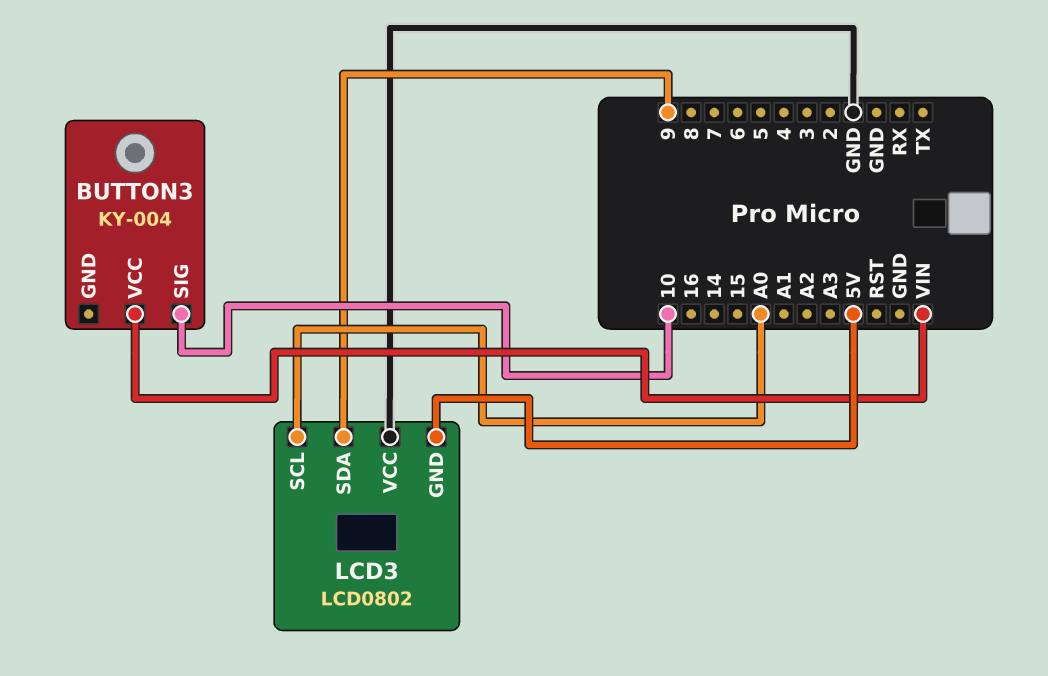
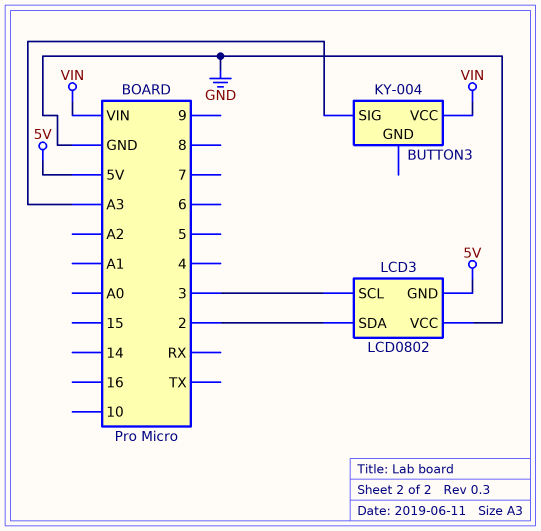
BUTTON3 pin SIG: 10 -> A3
LCD3 pin SCL: A0 -> 3
LCD3 pin SDA: 9 -> 2

